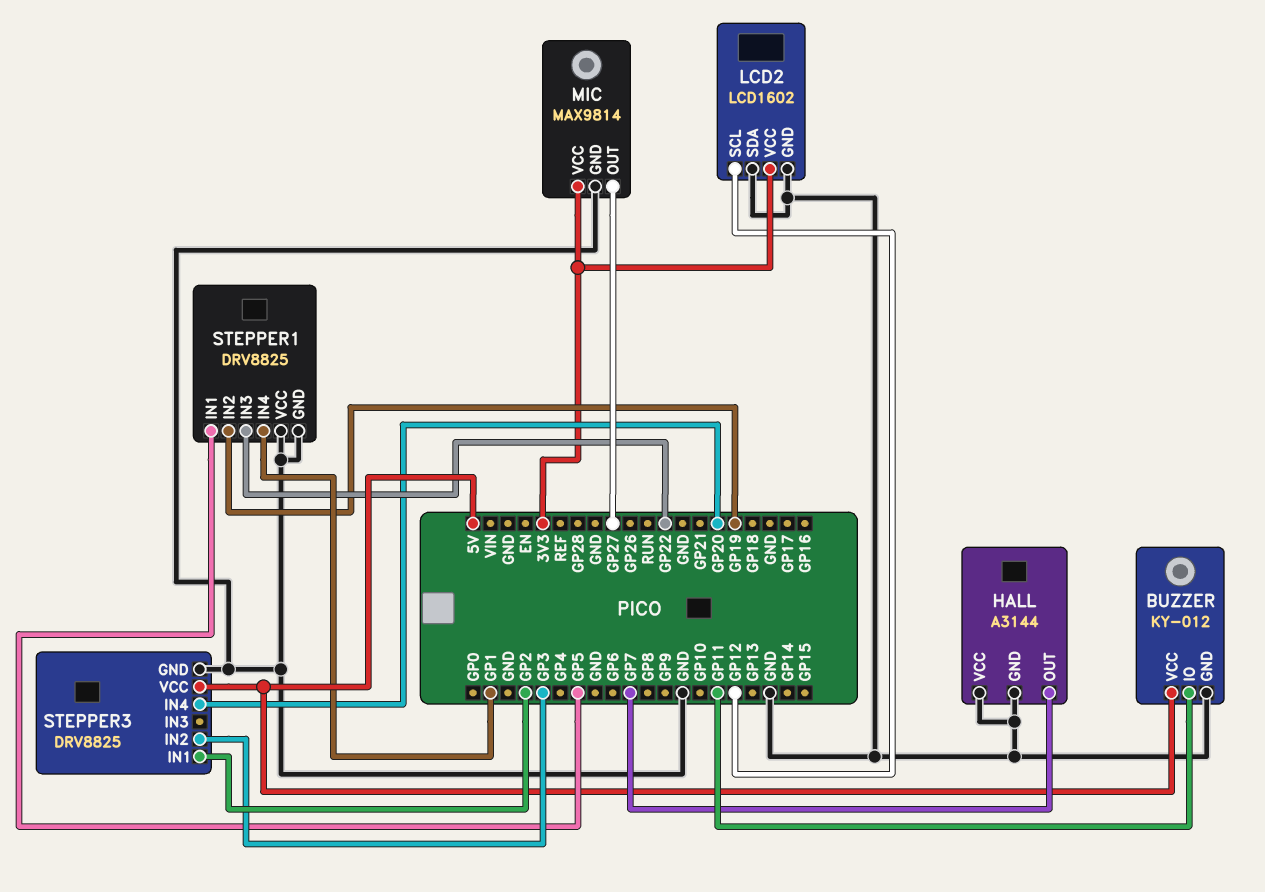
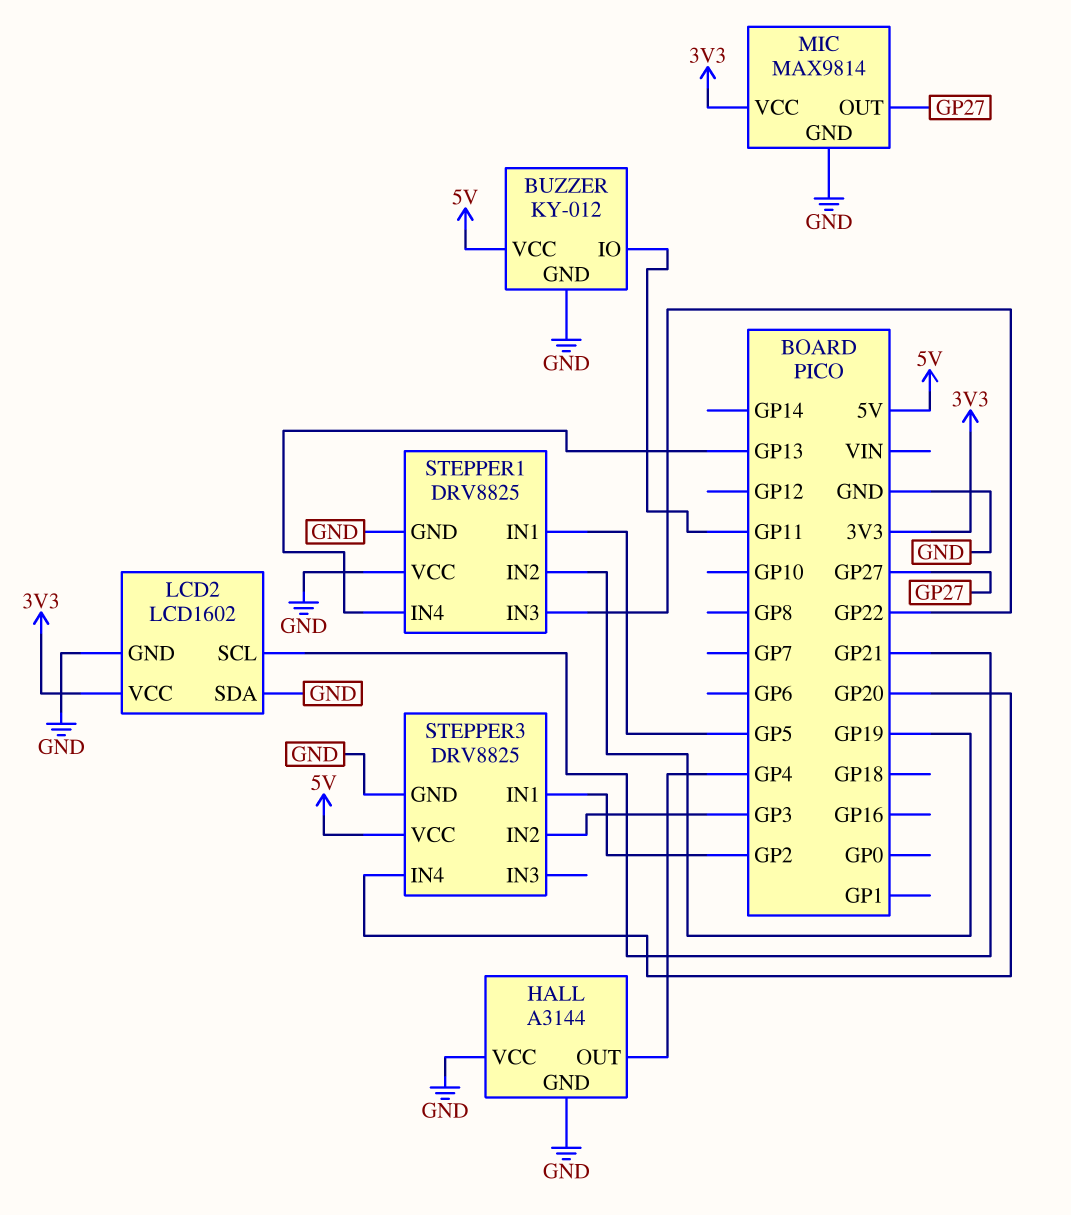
HALL pin OUT: GP7 -> GP4
LCD2 pin SCL: GP12 -> GP21
STEPPER1 pin IN4: GP1 -> GP13

